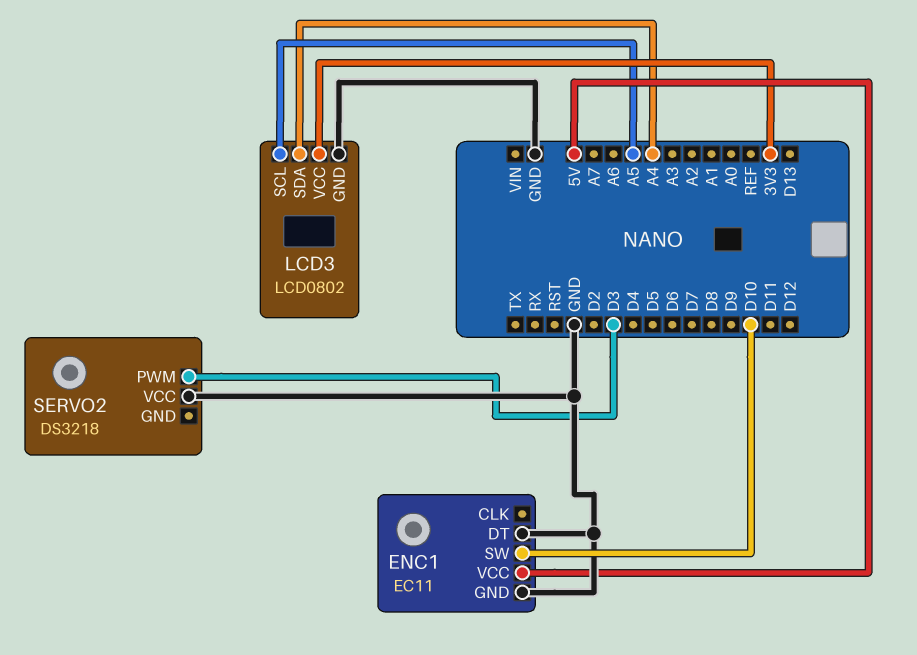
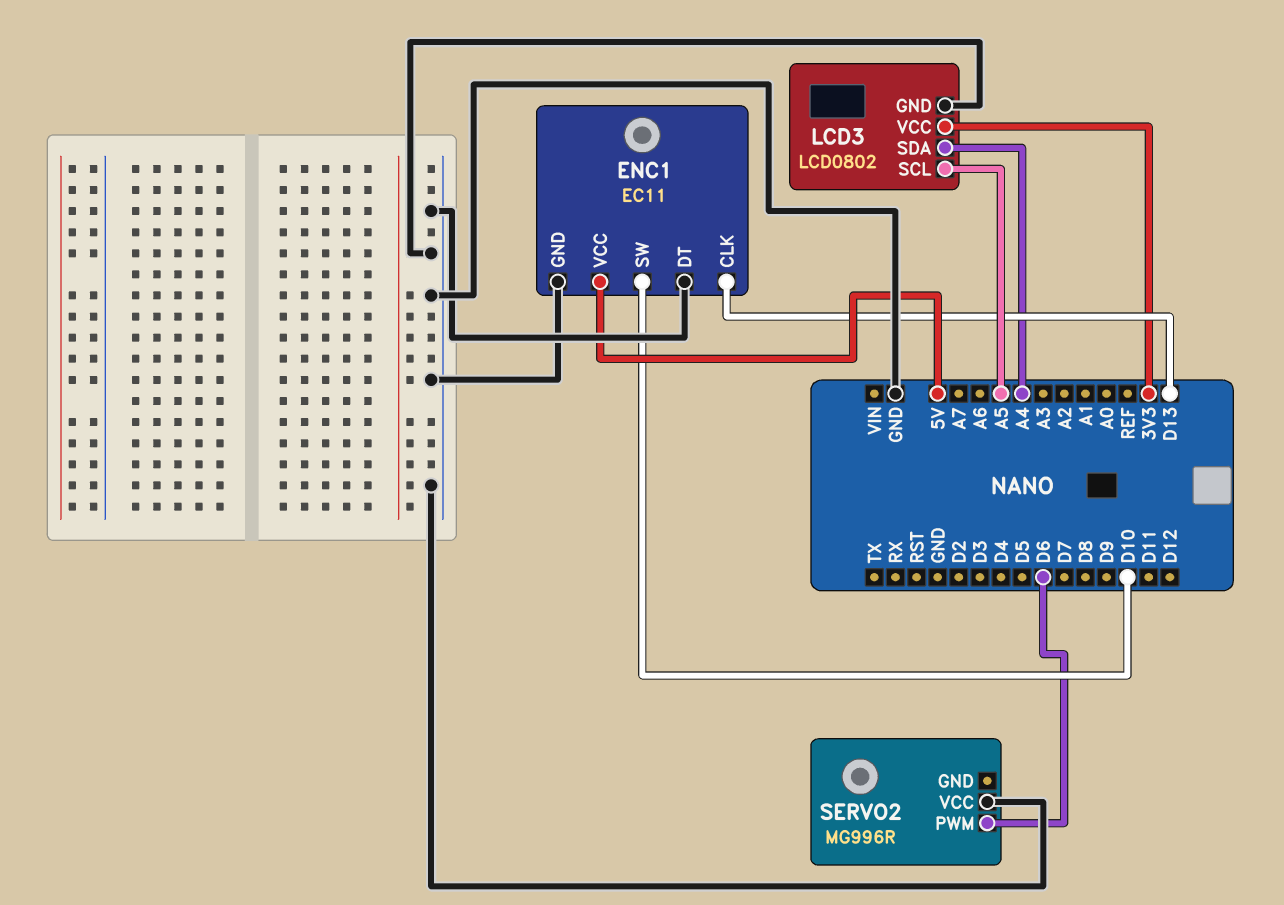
ENC1 pin CLK: none -> D13
SERVO2: DS3218 -> MG996R
SERVO2 pin PWM: D3 -> D6

